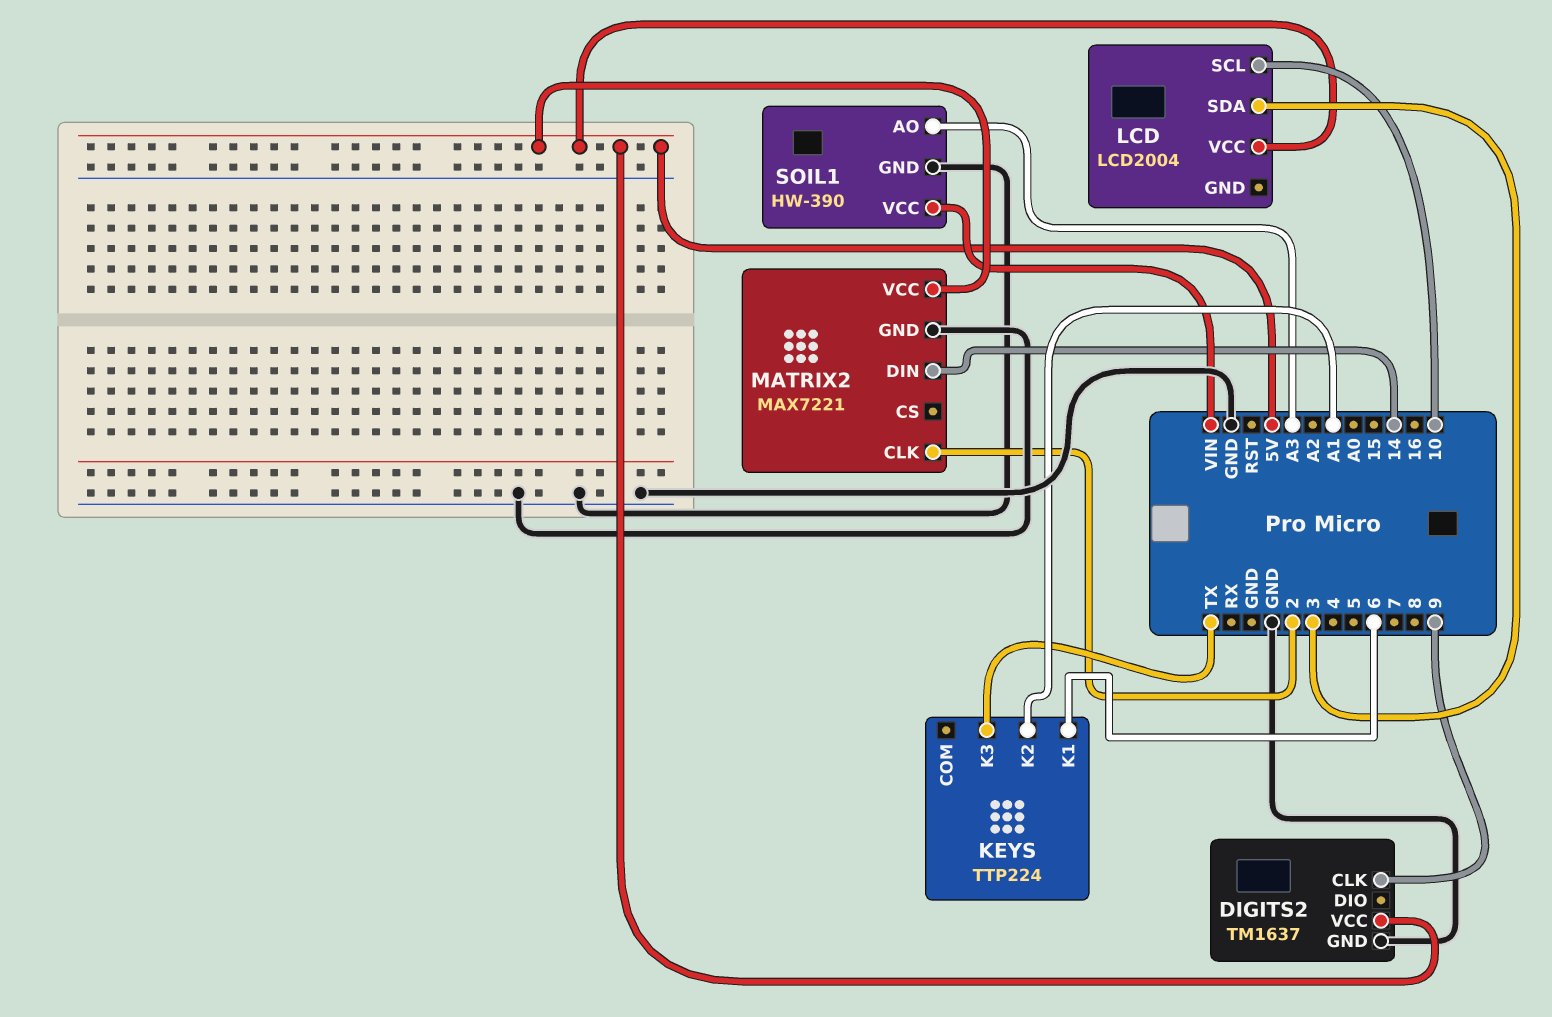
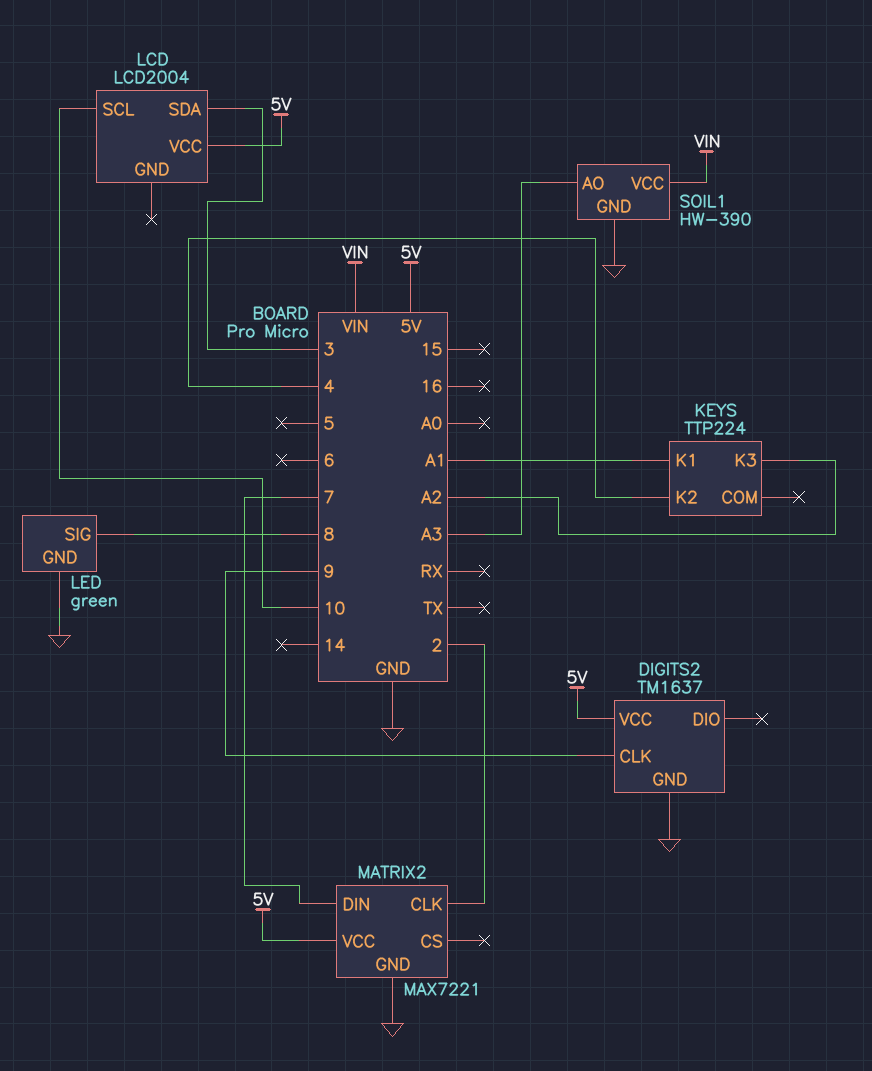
KEYS pin K1: 6 -> A1
KEYS pin K2: A1 -> 4
KEYS pin K3: TX -> A2
LED: none -> green
LED pin GND: none -> GND
LED pin SIG: none -> 8
MATRIX2 pin DIN: 14 -> 7

